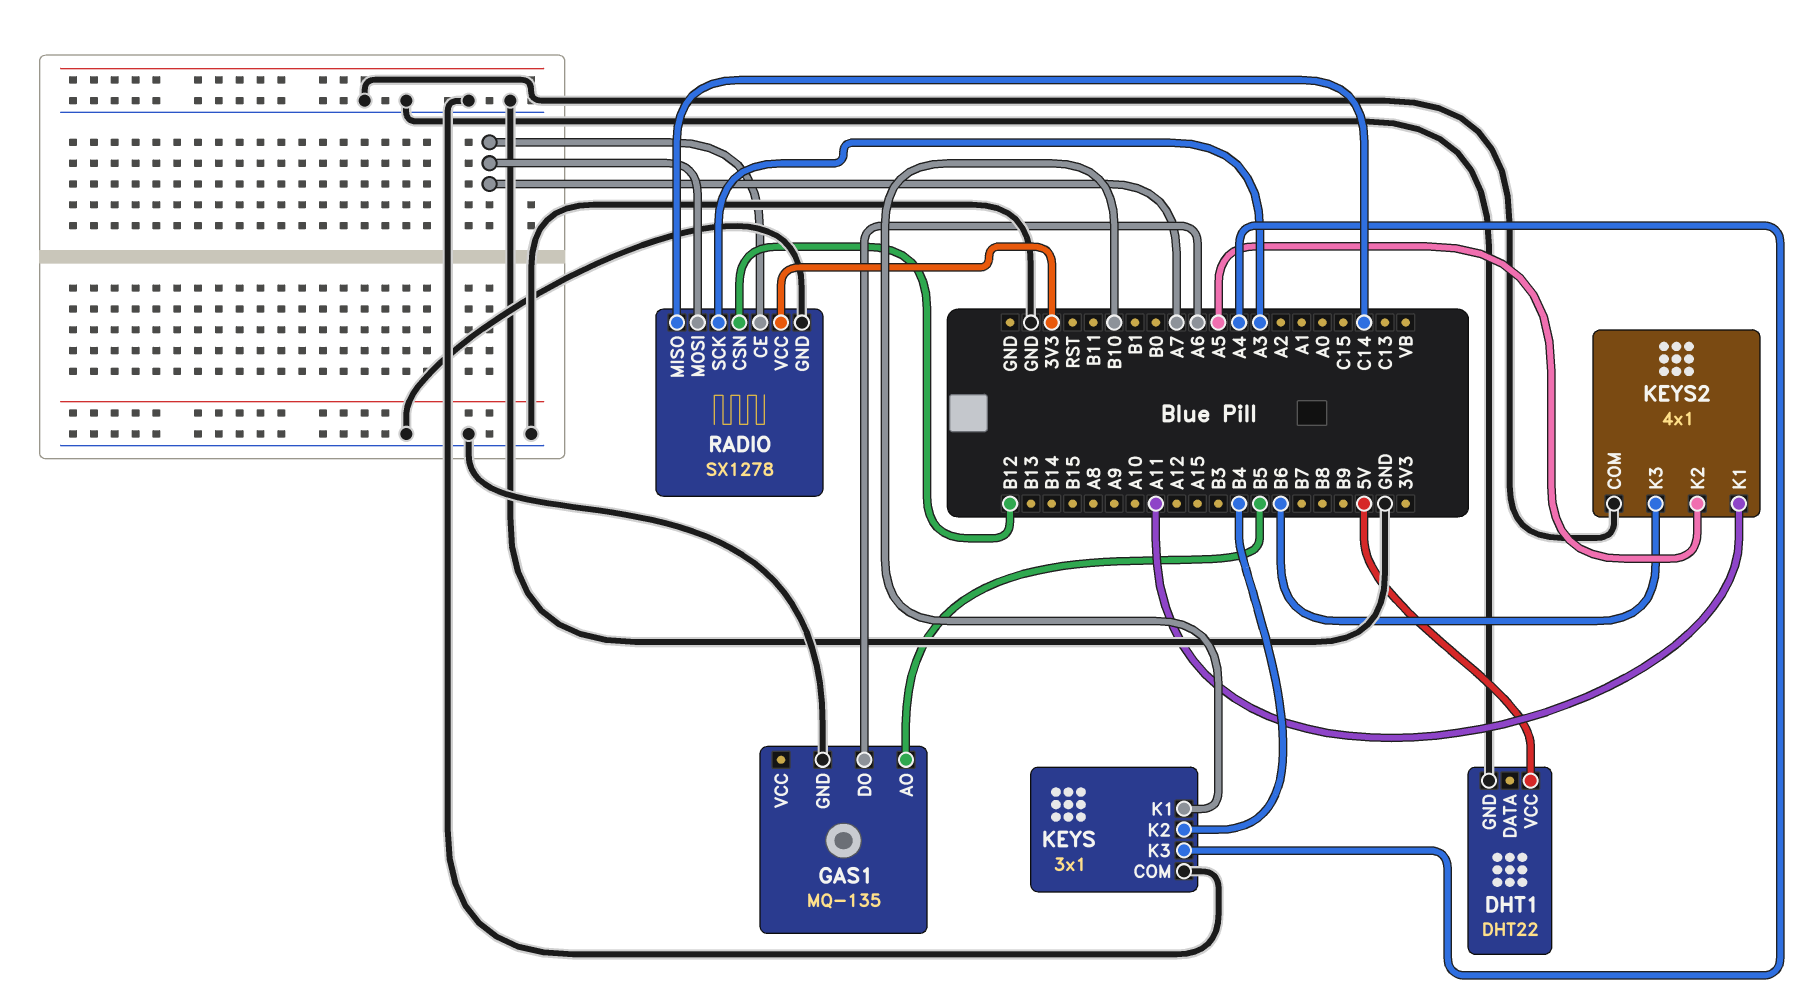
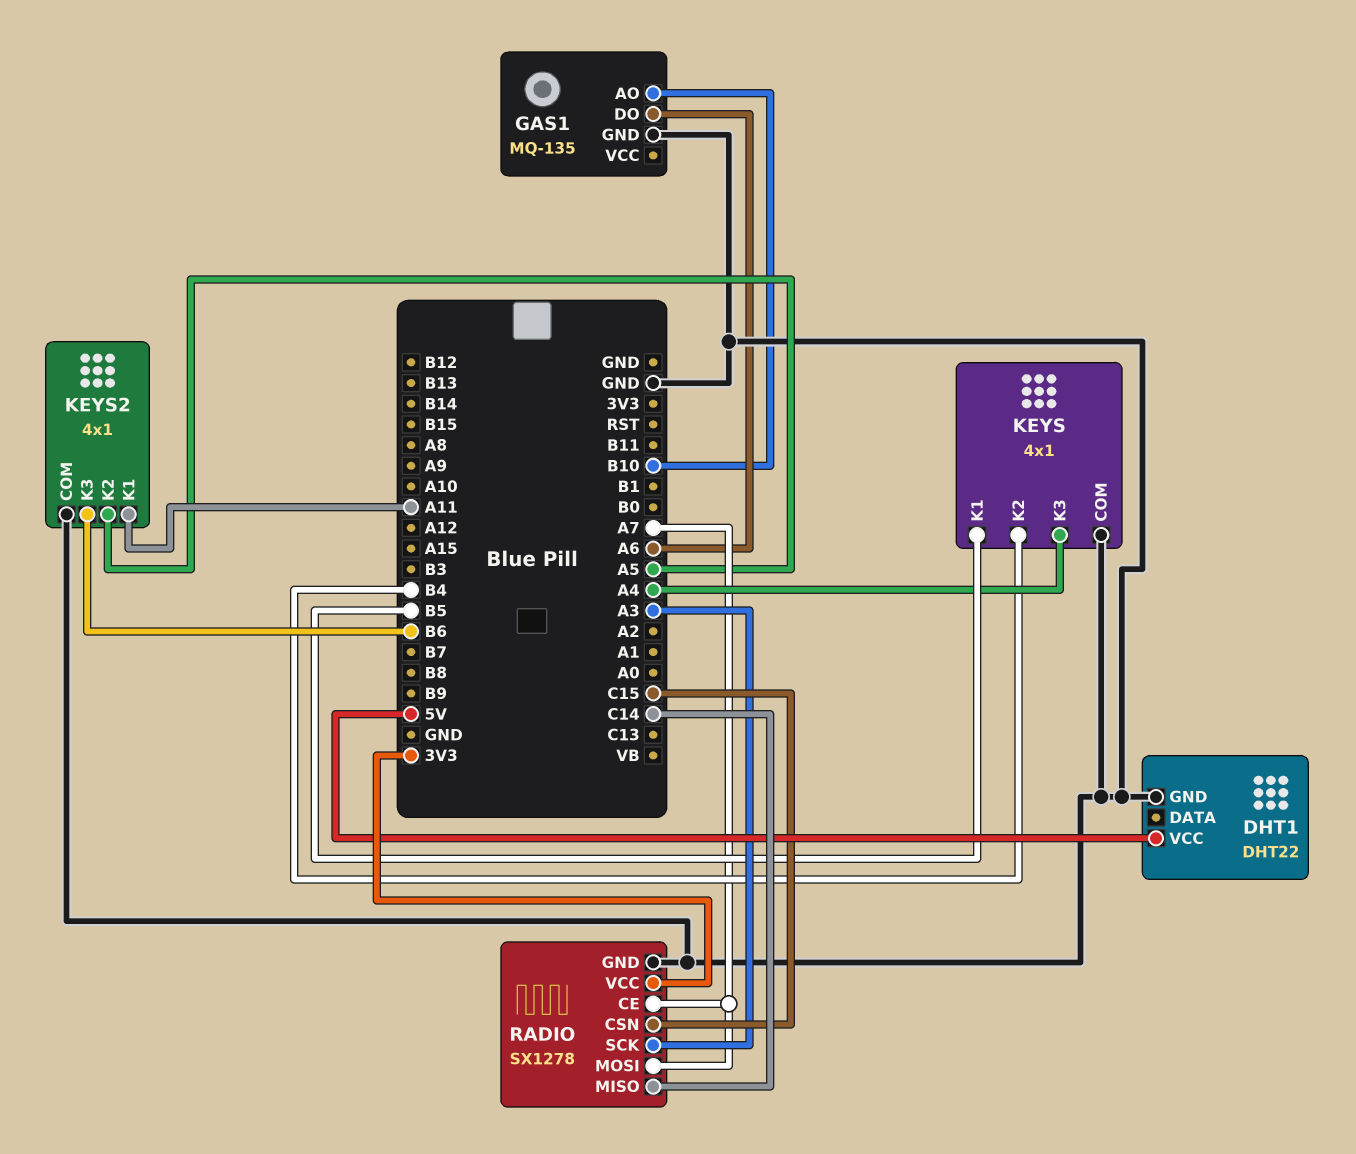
GAS1 pin AO: B5 -> B10
KEYS: 3x1 -> 4x1
KEYS pin K1: B10 -> B5
RADIO pin CSN: B12 -> C15

